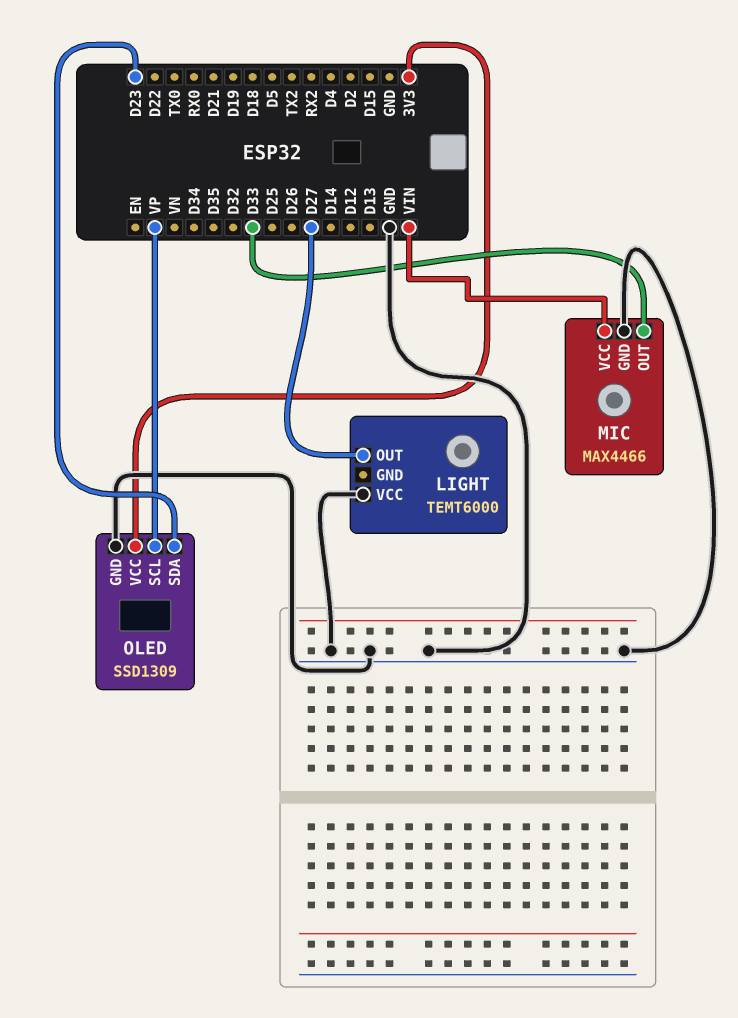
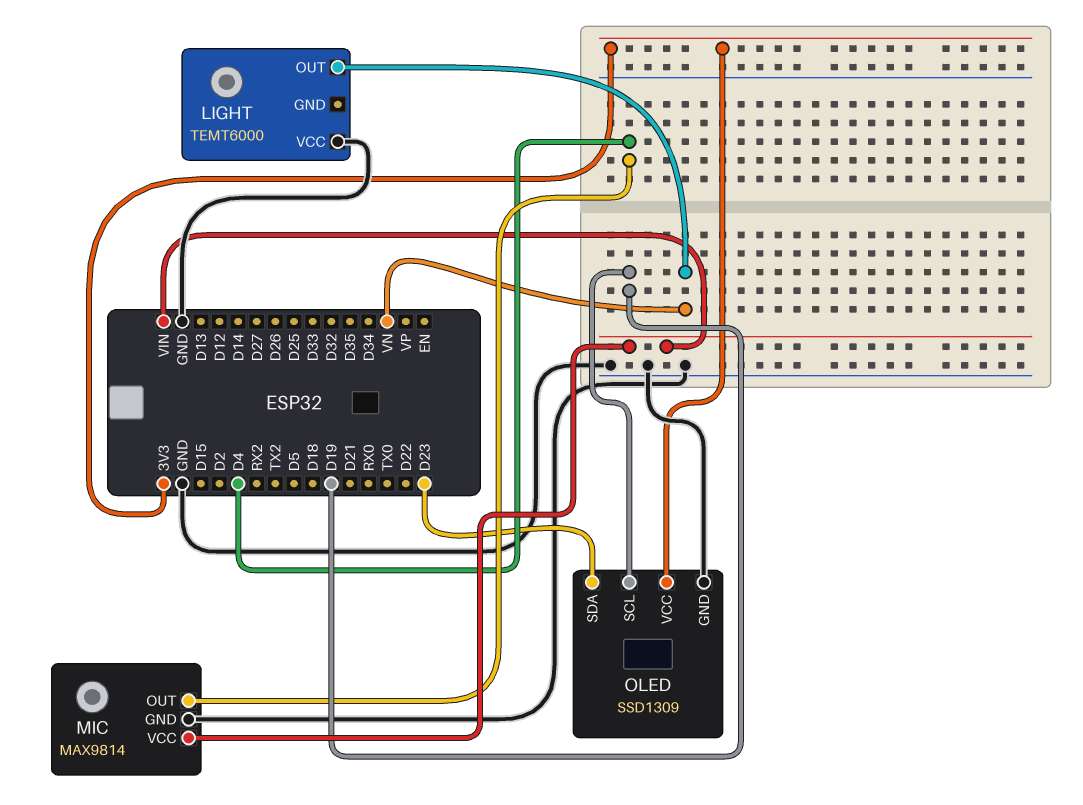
LIGHT pin OUT: D27 -> VN
MIC: MAX4466 -> MAX9814
MIC pin OUT: D33 -> D4
OLED pin SCL: VP -> D19

